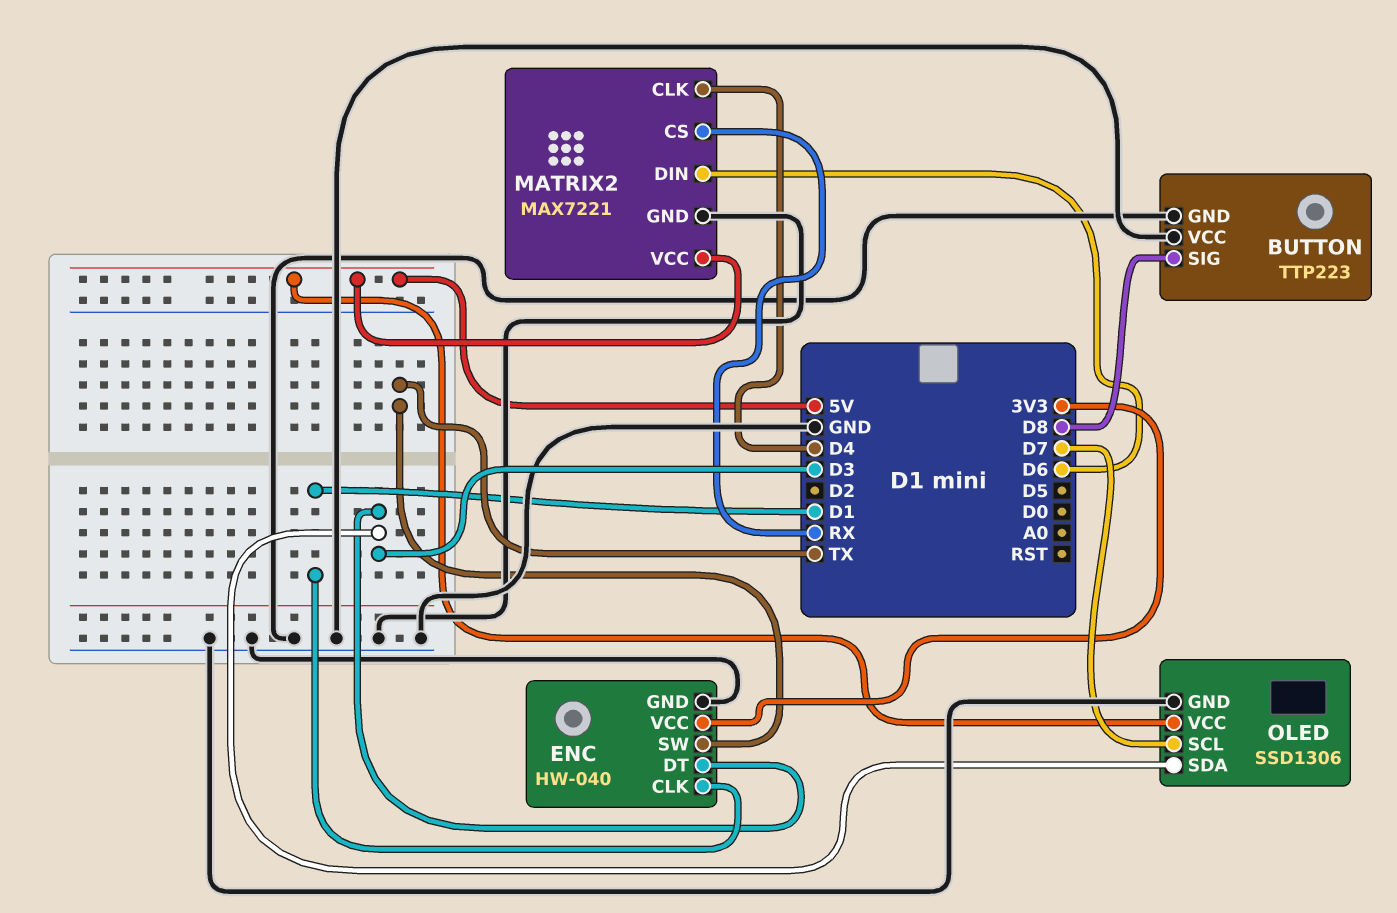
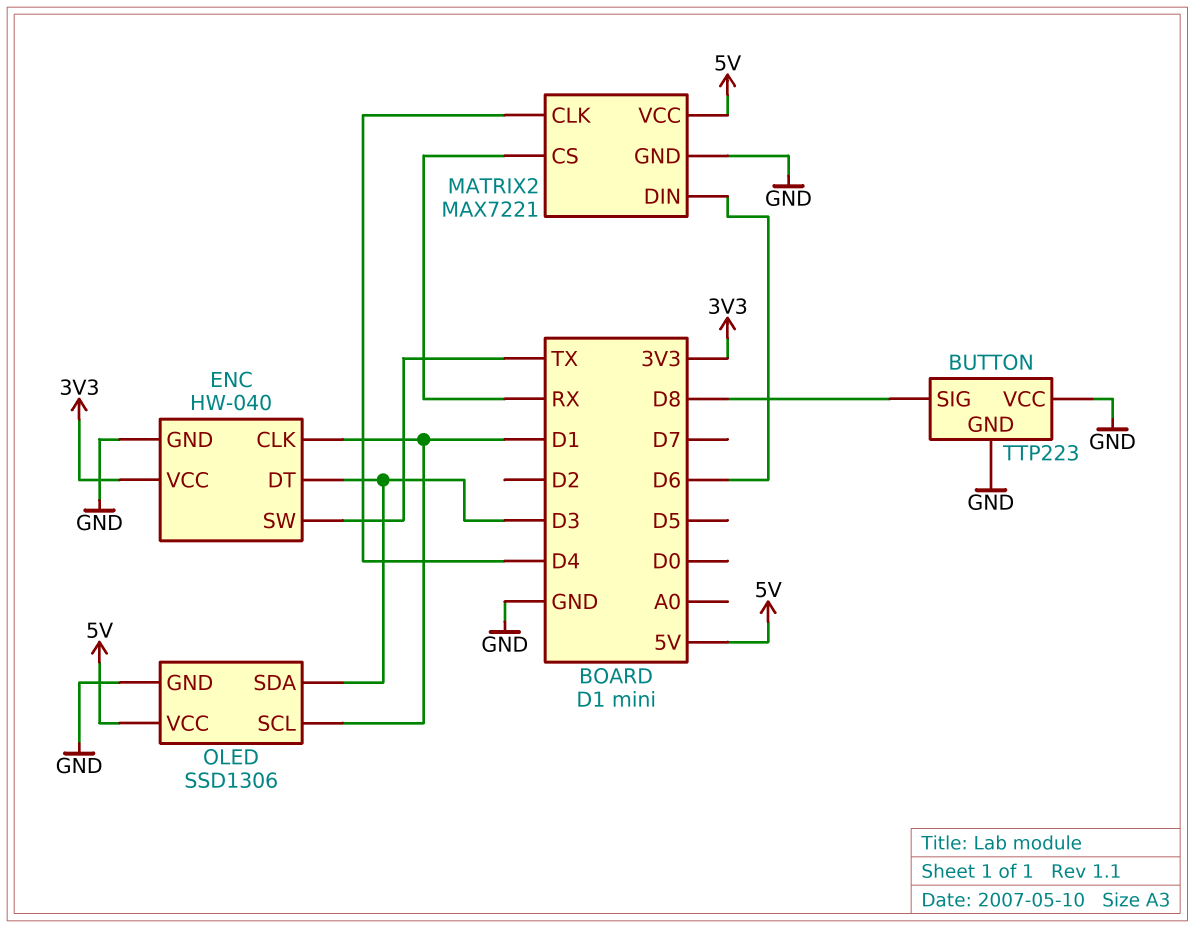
OLED pin SCL: D7 -> D1

